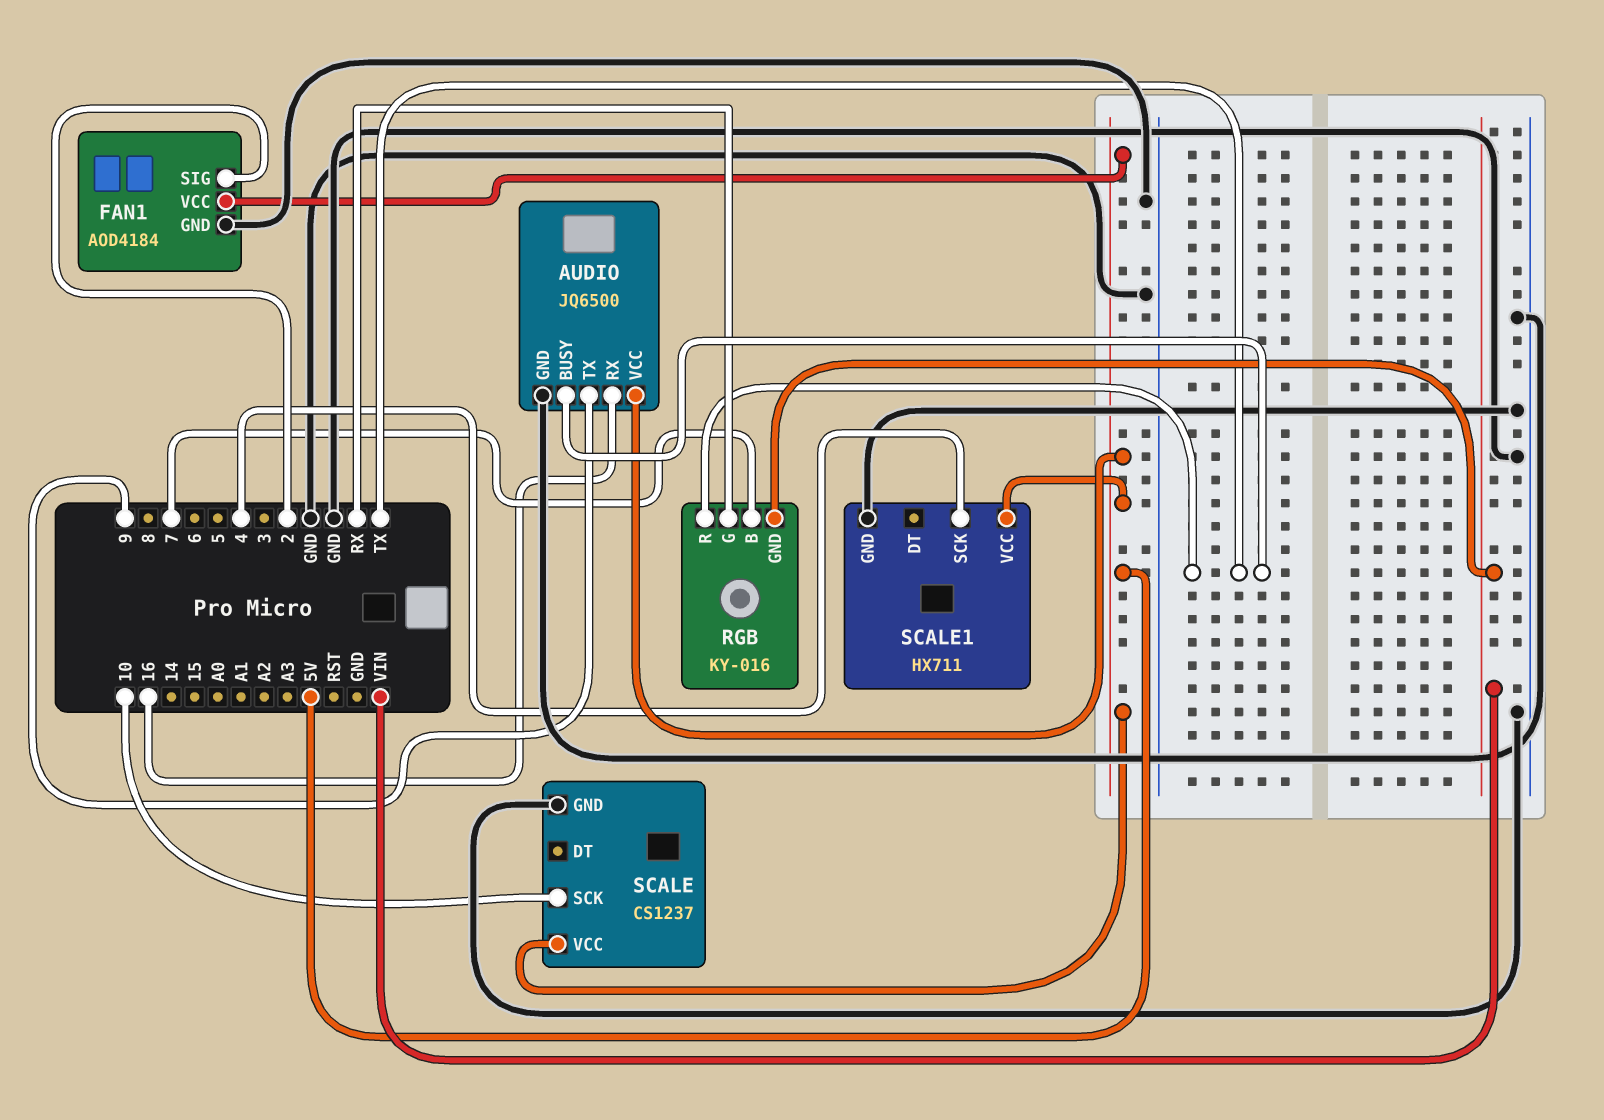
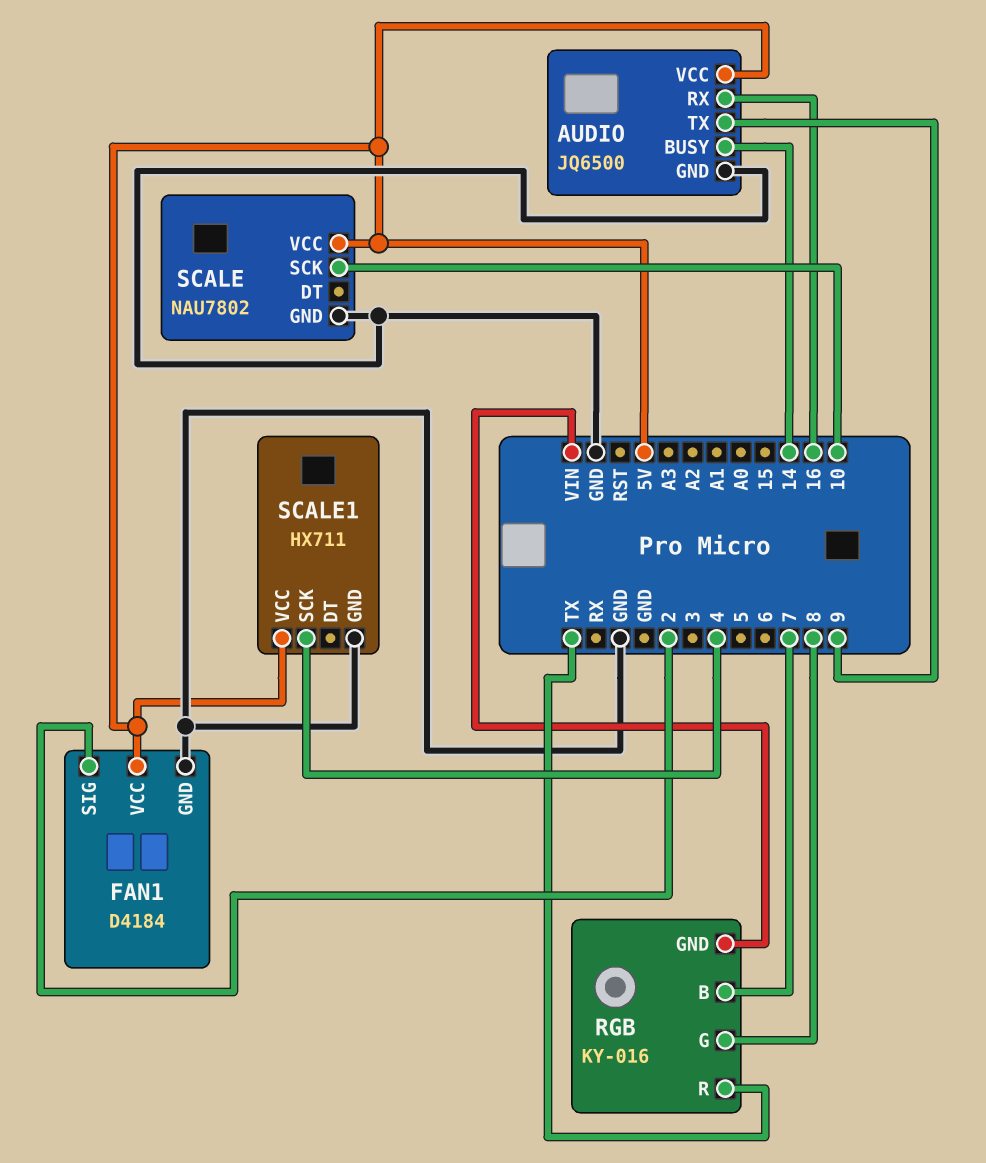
AUDIO pin BUSY: TX -> 14
FAN1: AOD4184 -> D4184
RGB pin G: RX -> 8
SCALE: CS1237 -> NAU7802

